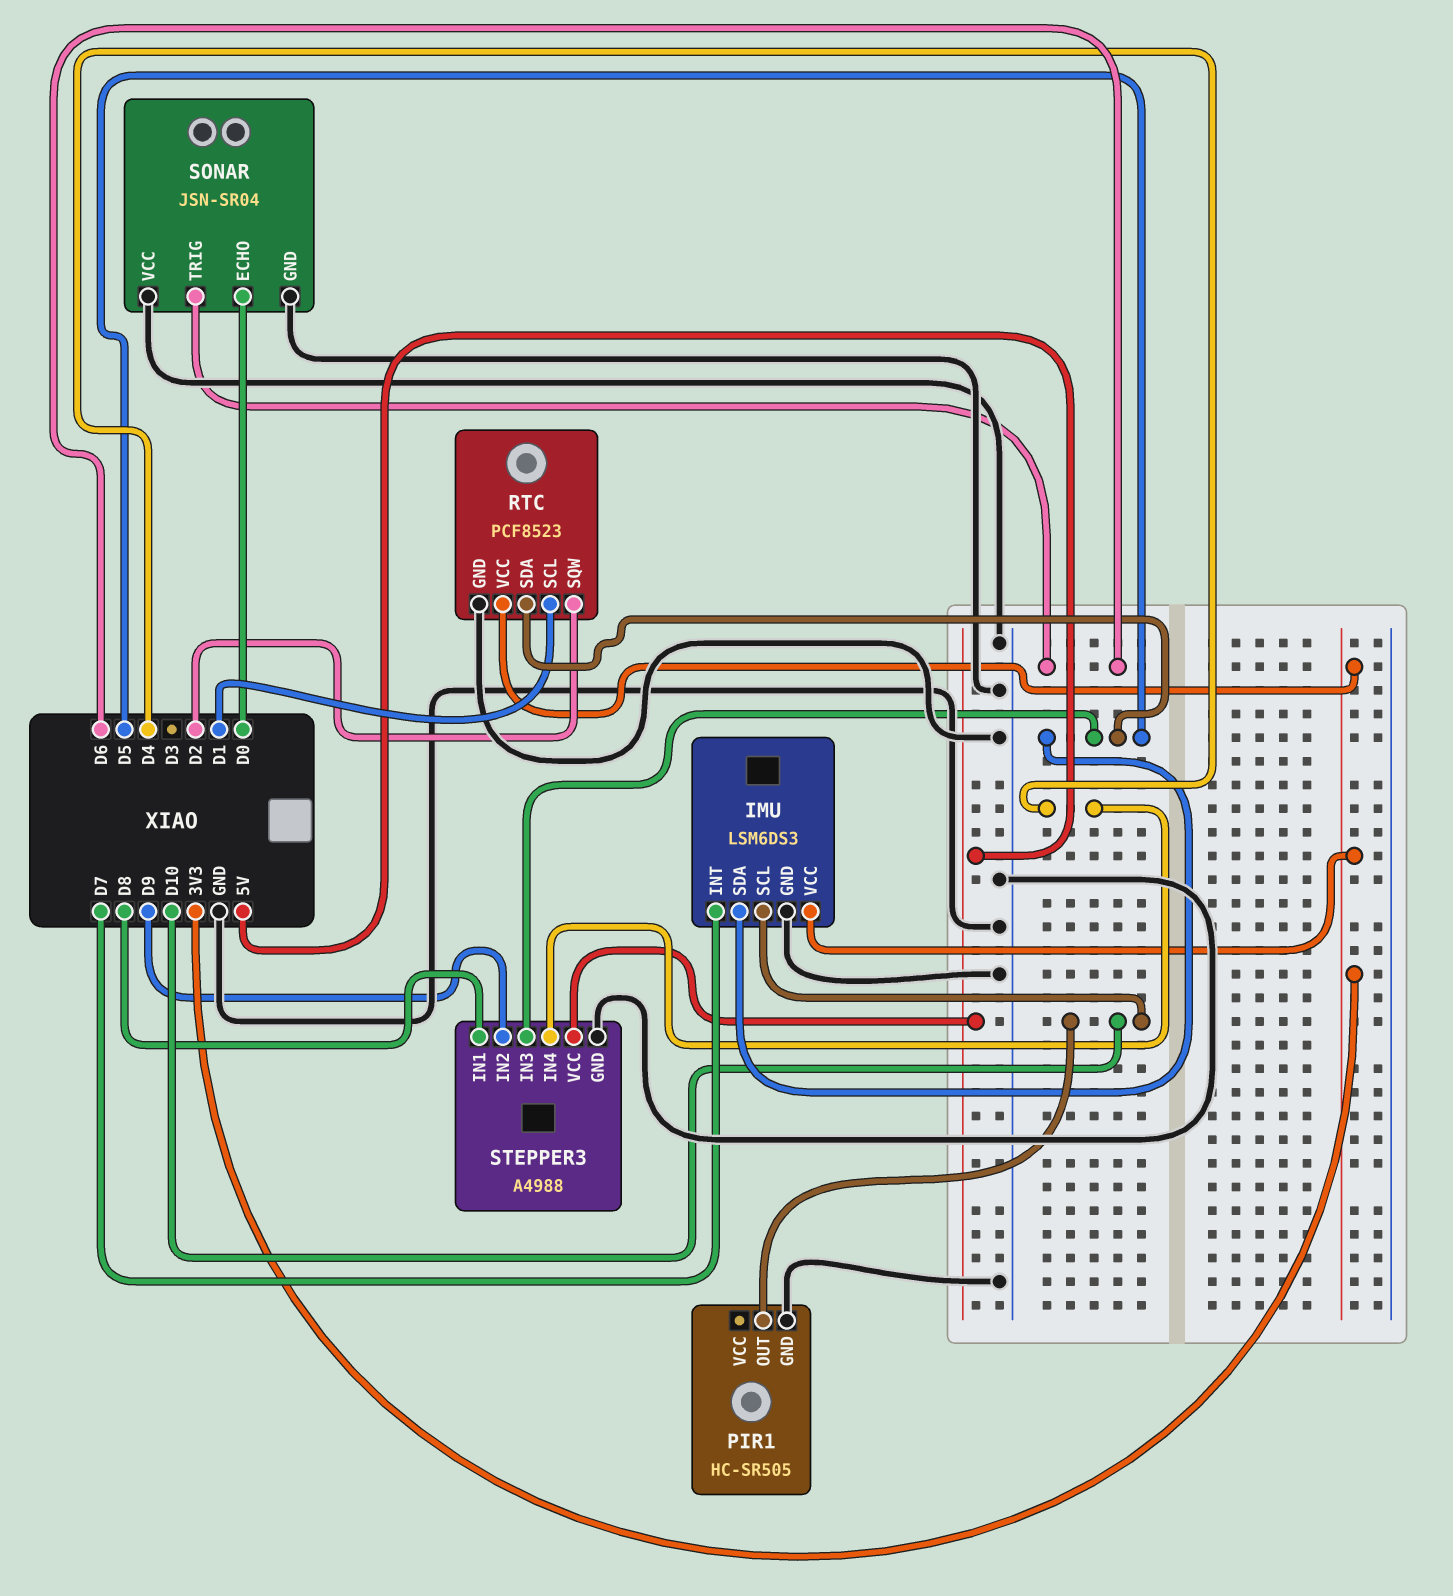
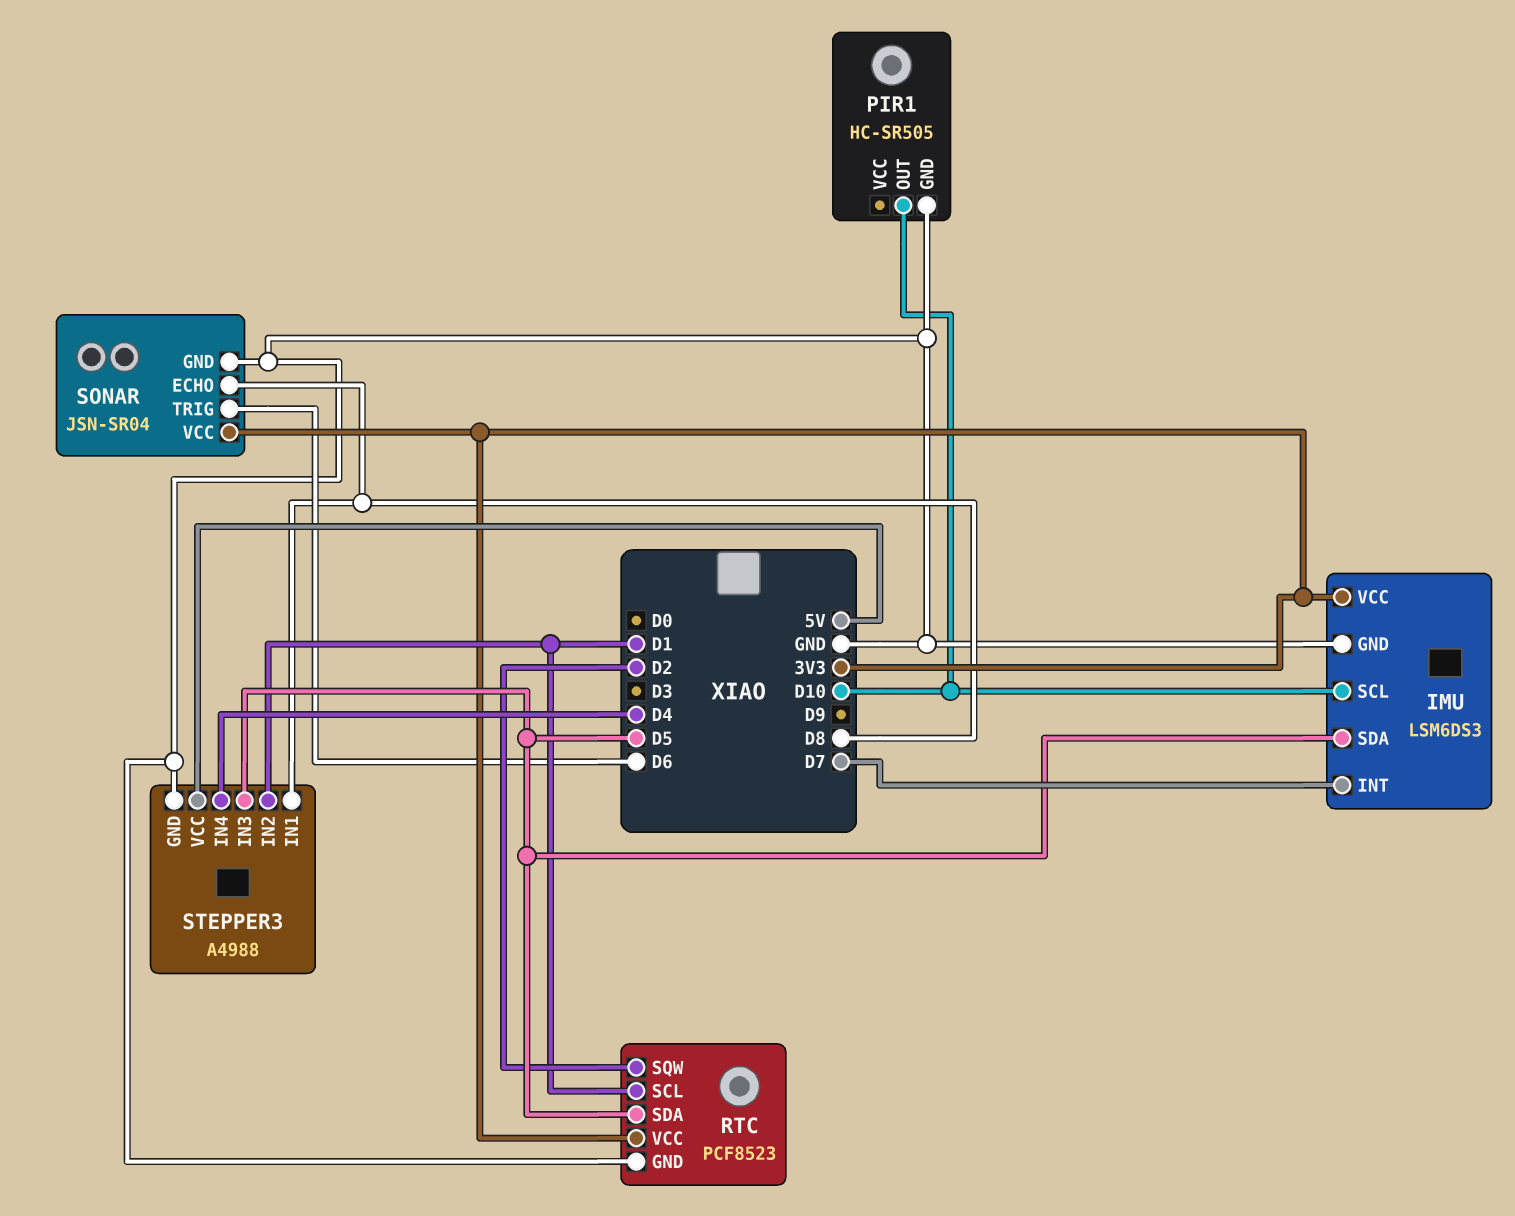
SONAR pin ECHO: D0 -> D8
SONAR pin VCC: GND -> 3V3
STEPPER3 pin IN2: D9 -> D1

